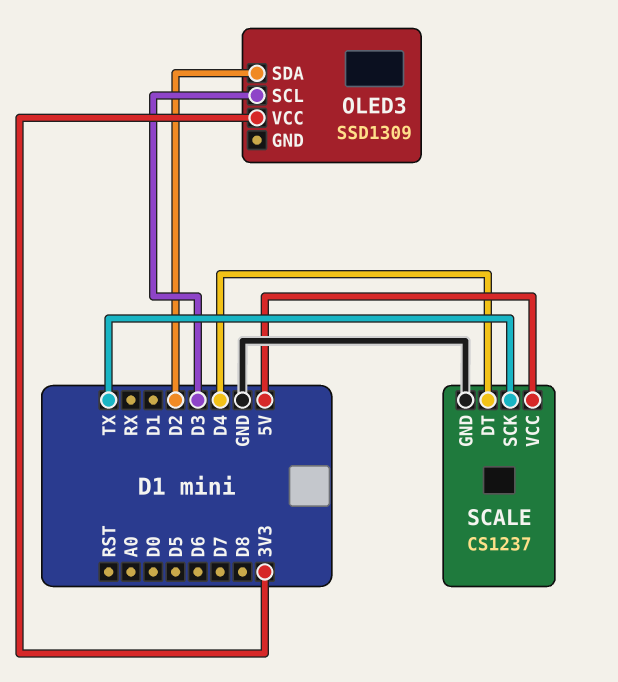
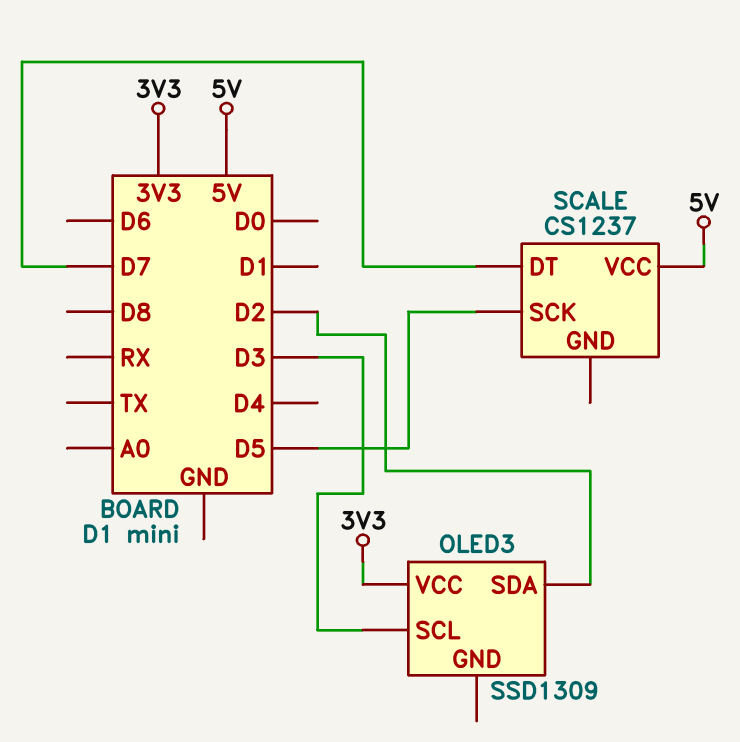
SCALE pin DT: D4 -> D7
SCALE pin GND: GND -> none
SCALE pin SCK: TX -> D5

